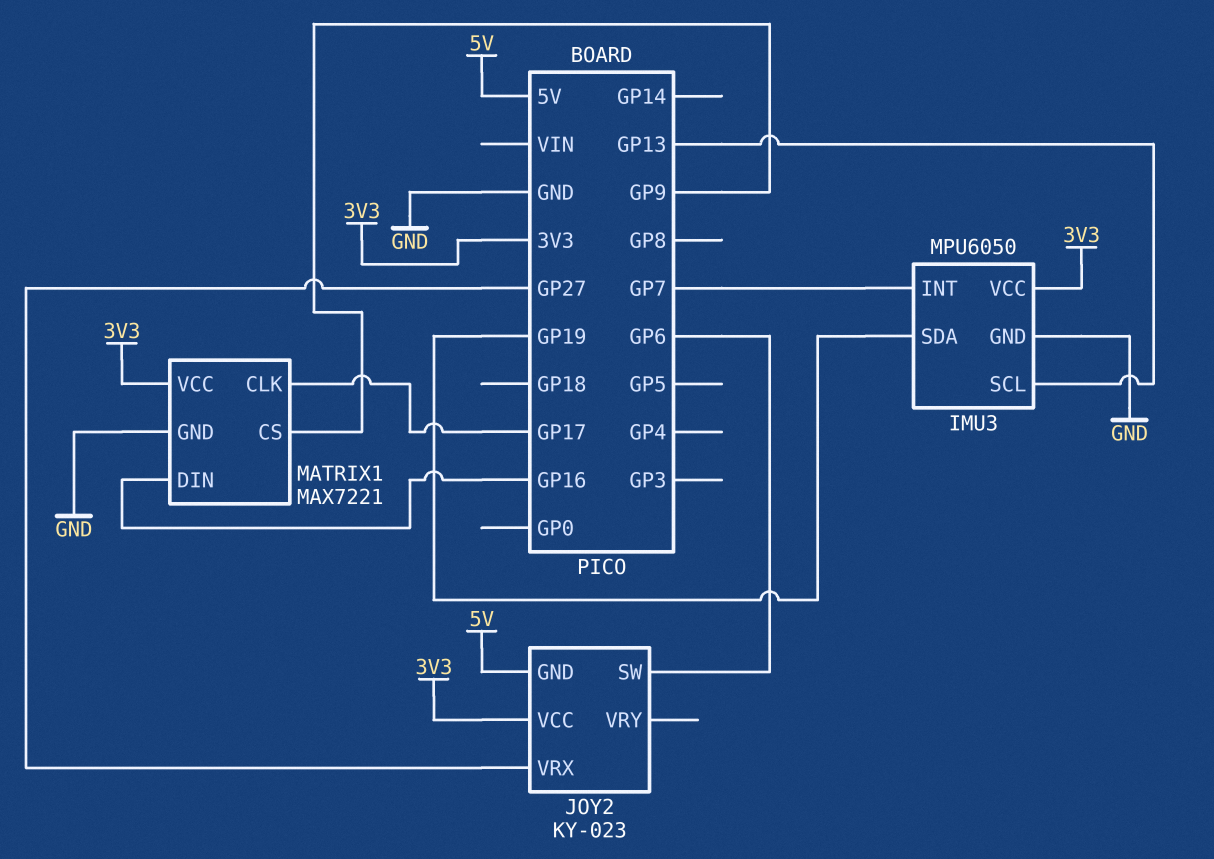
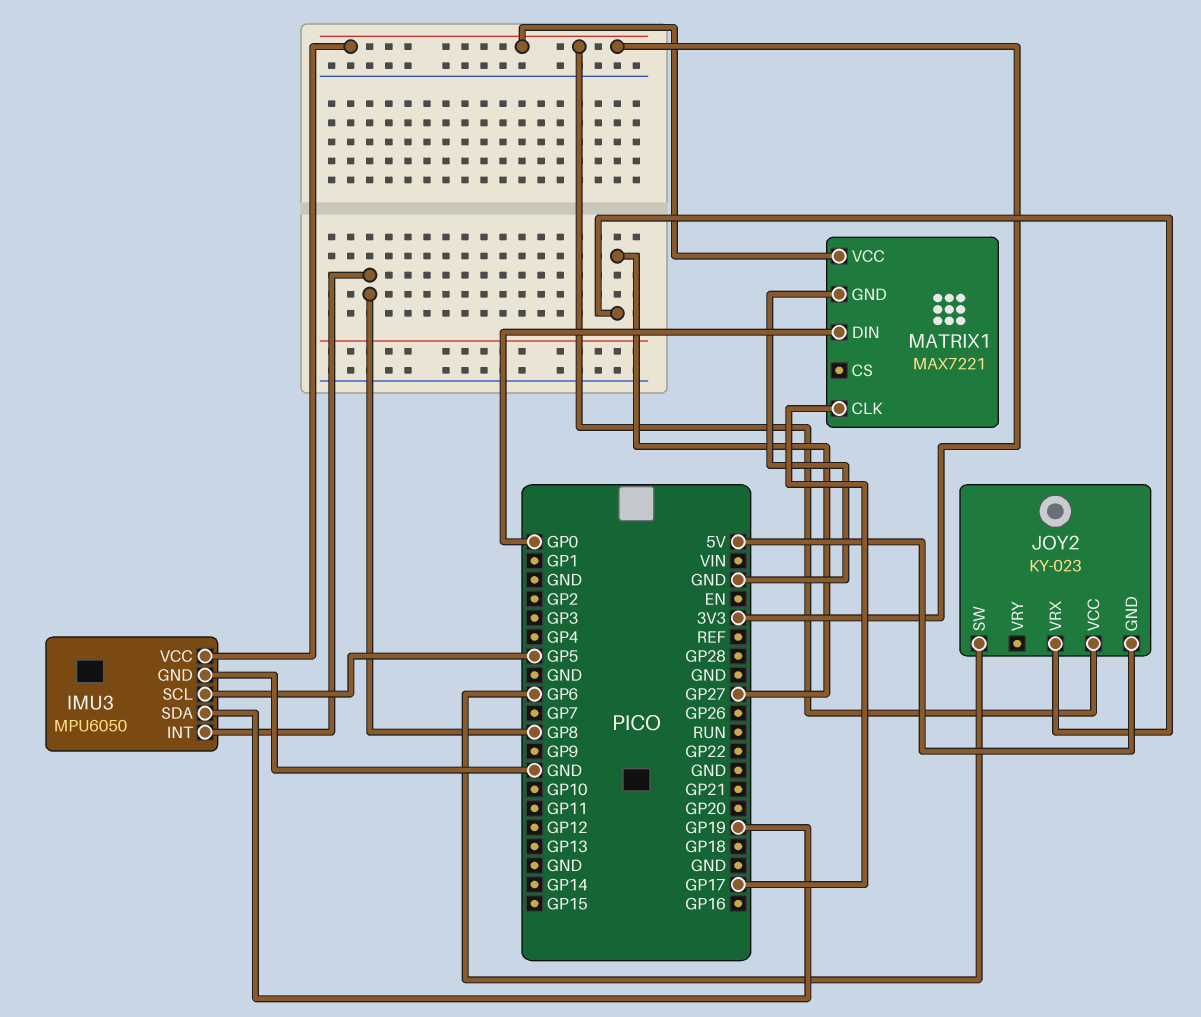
IMU3 pin INT: GP7 -> GP8
IMU3 pin SCL: GP13 -> GP5
MATRIX1 pin CS: GP9 -> none
MATRIX1 pin DIN: GP16 -> GP0

